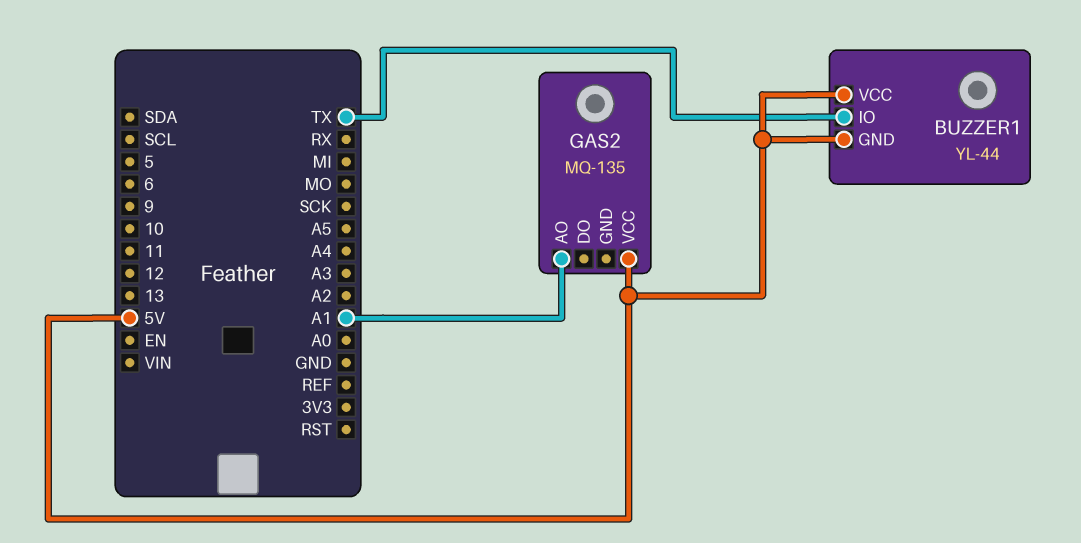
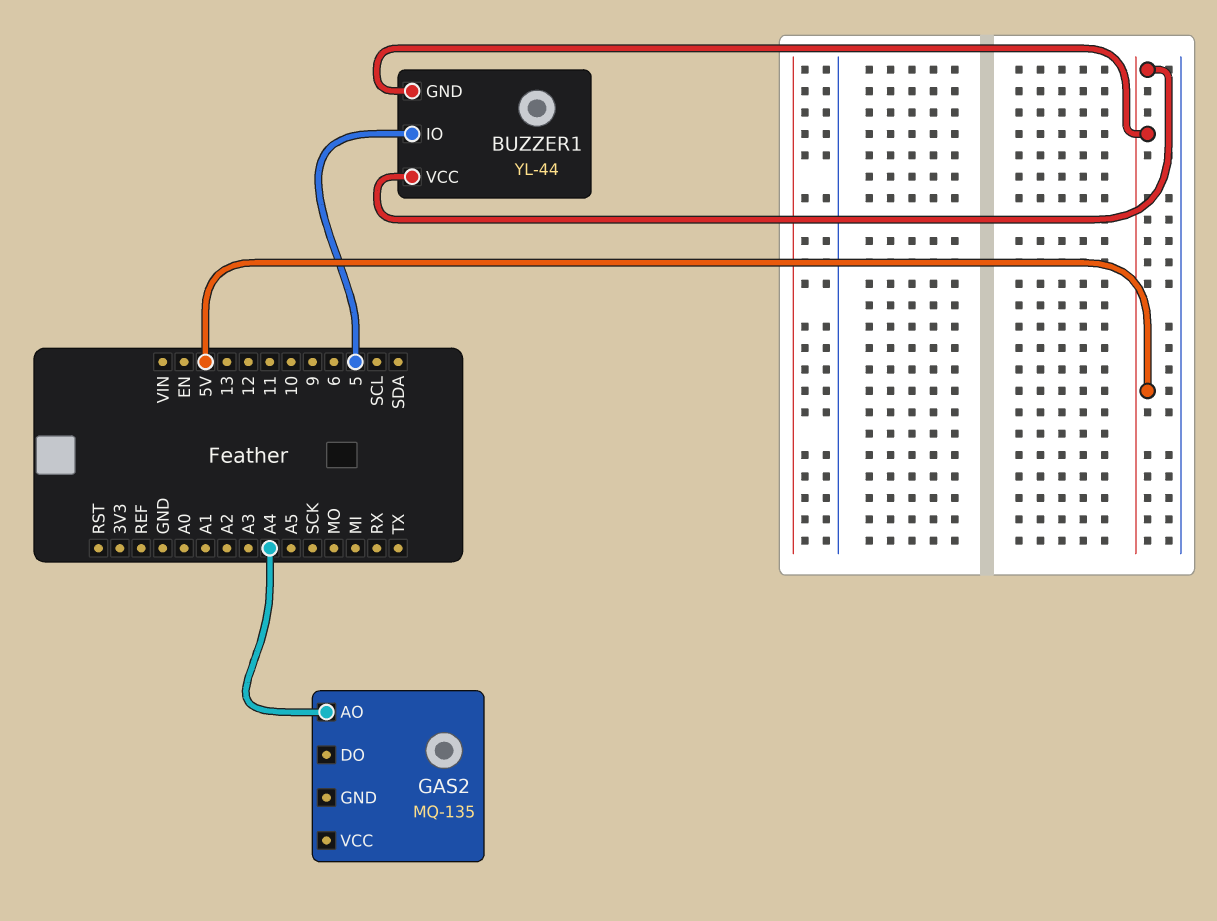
BUZZER1 pin IO: TX -> 5
GAS2 pin AO: A1 -> A4
GAS2 pin VCC: 5V -> none

